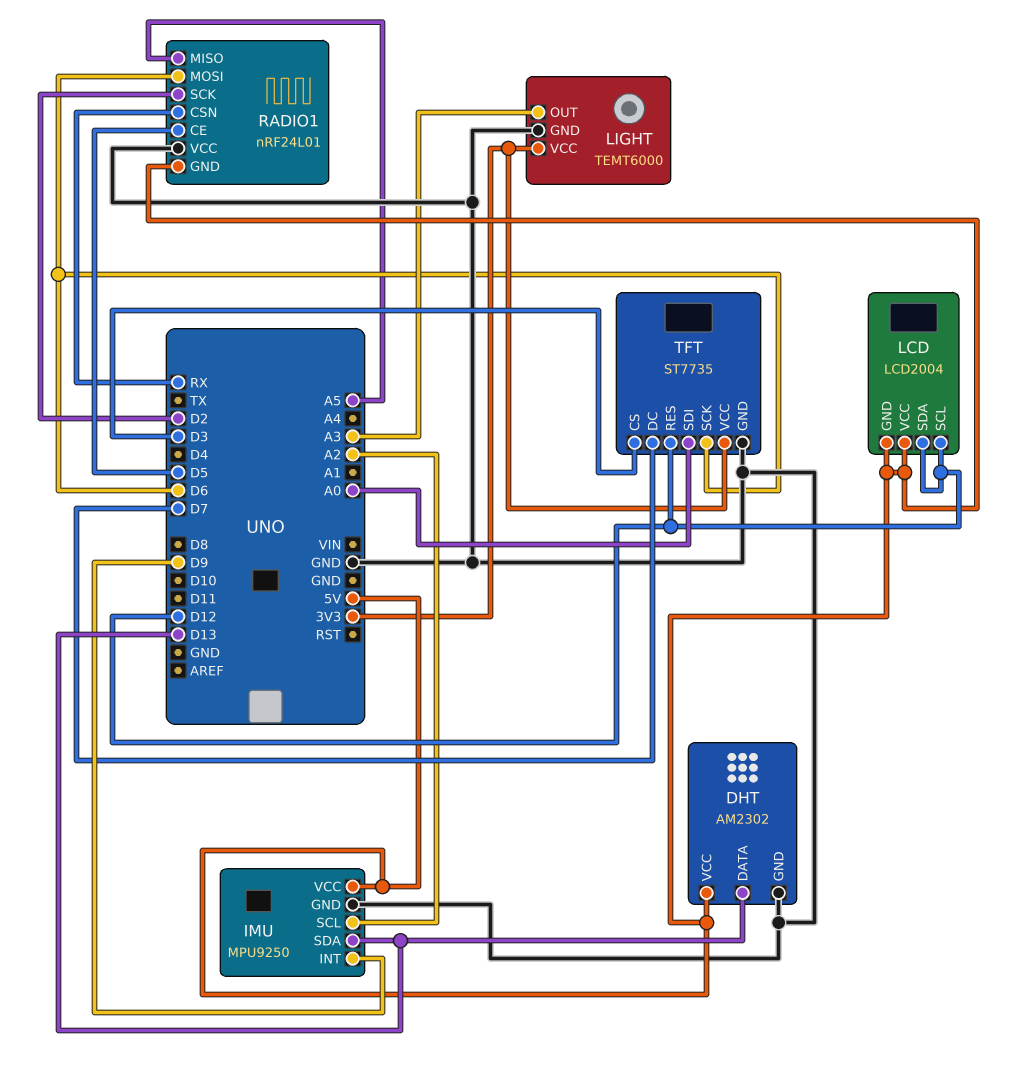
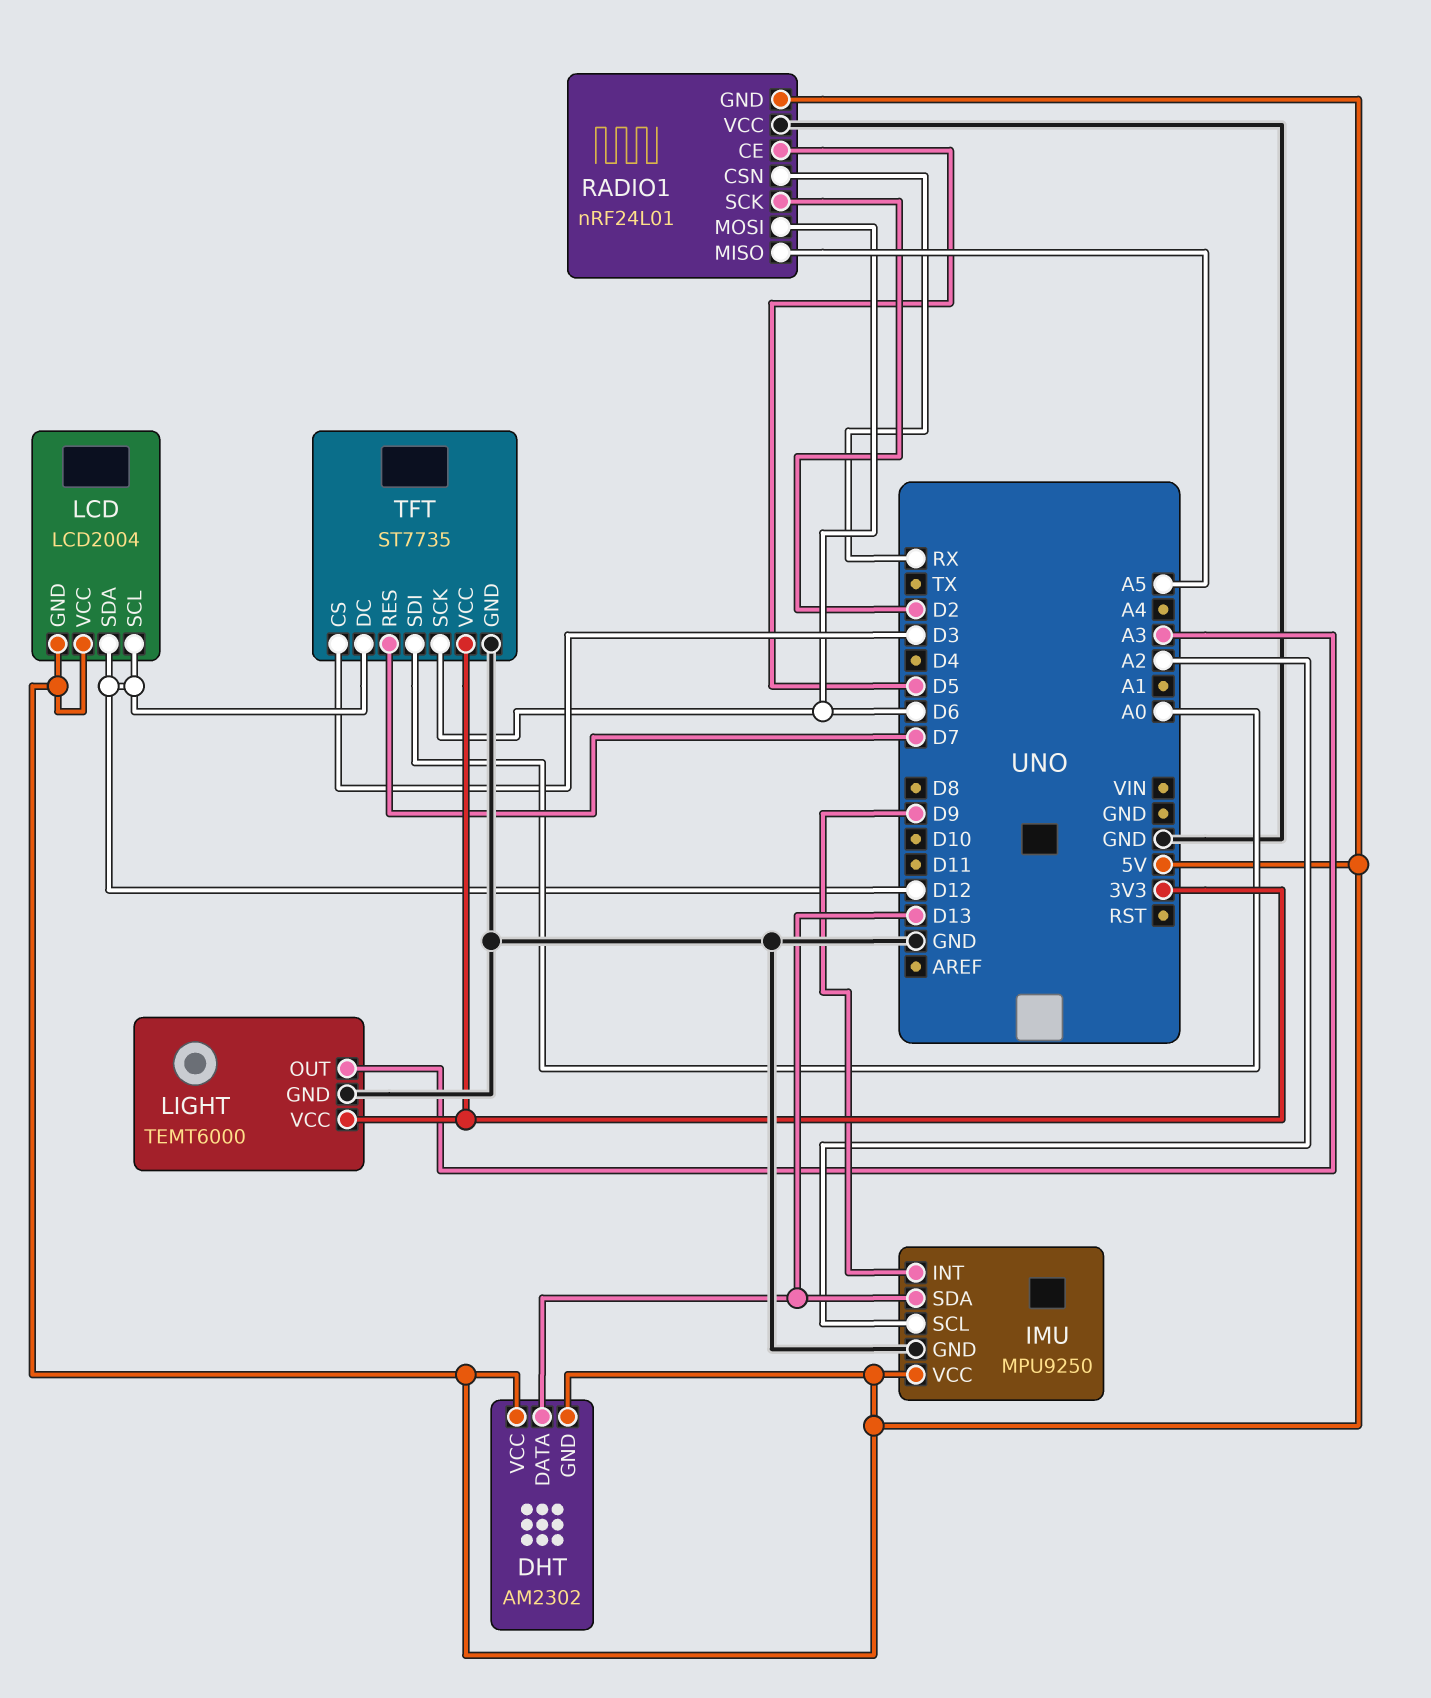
DHT pin GND: GND -> 5V
TFT pin DC: D7 -> D12
TFT pin RES: D12 -> D7

